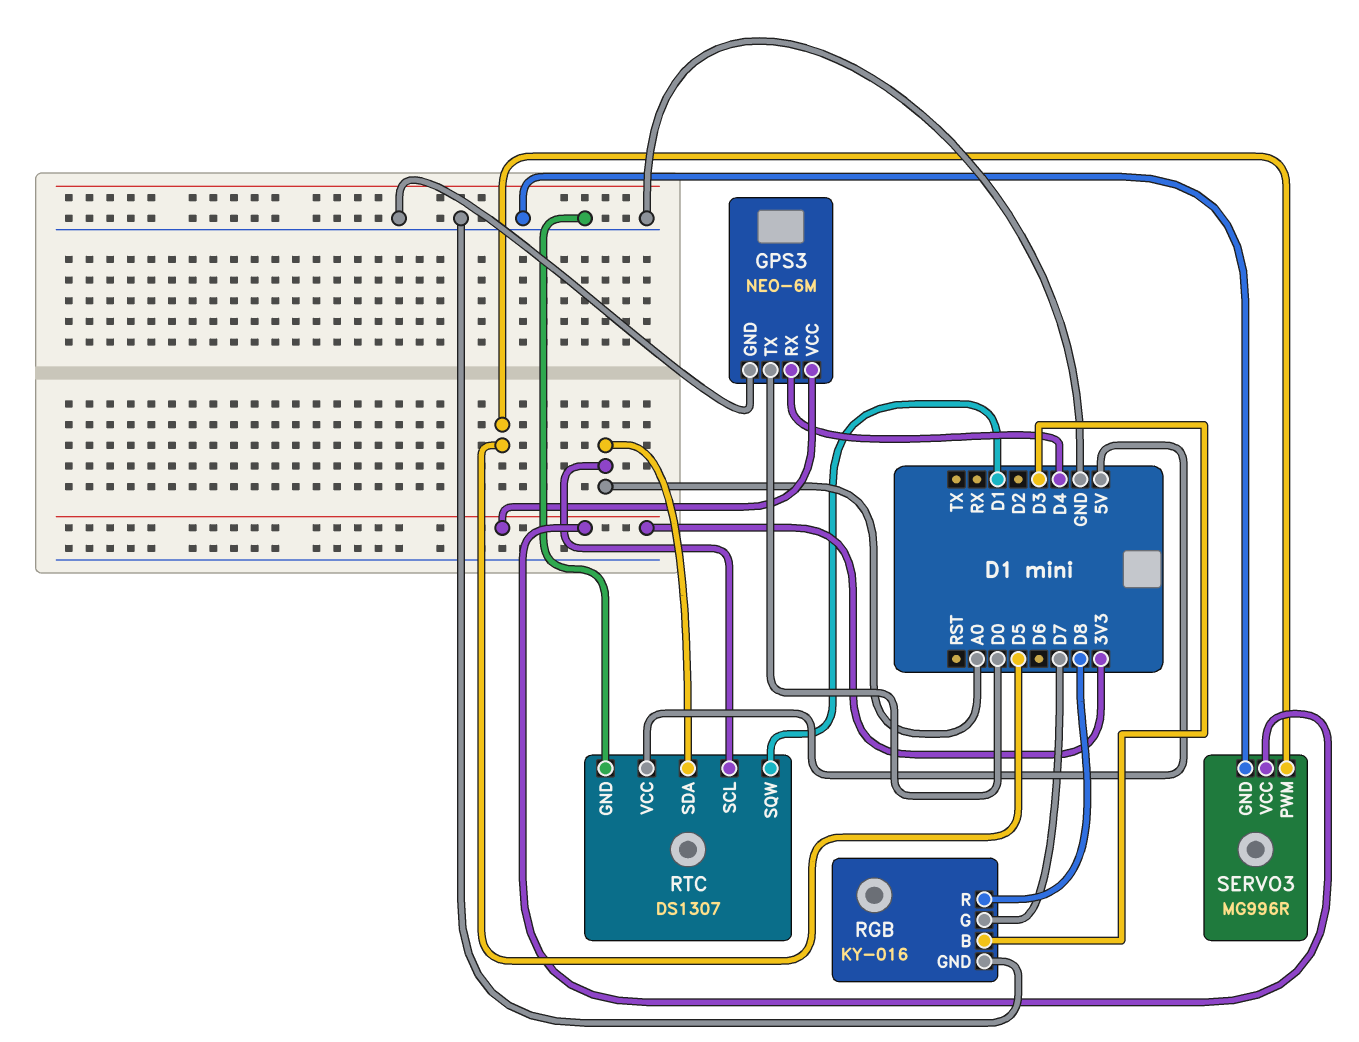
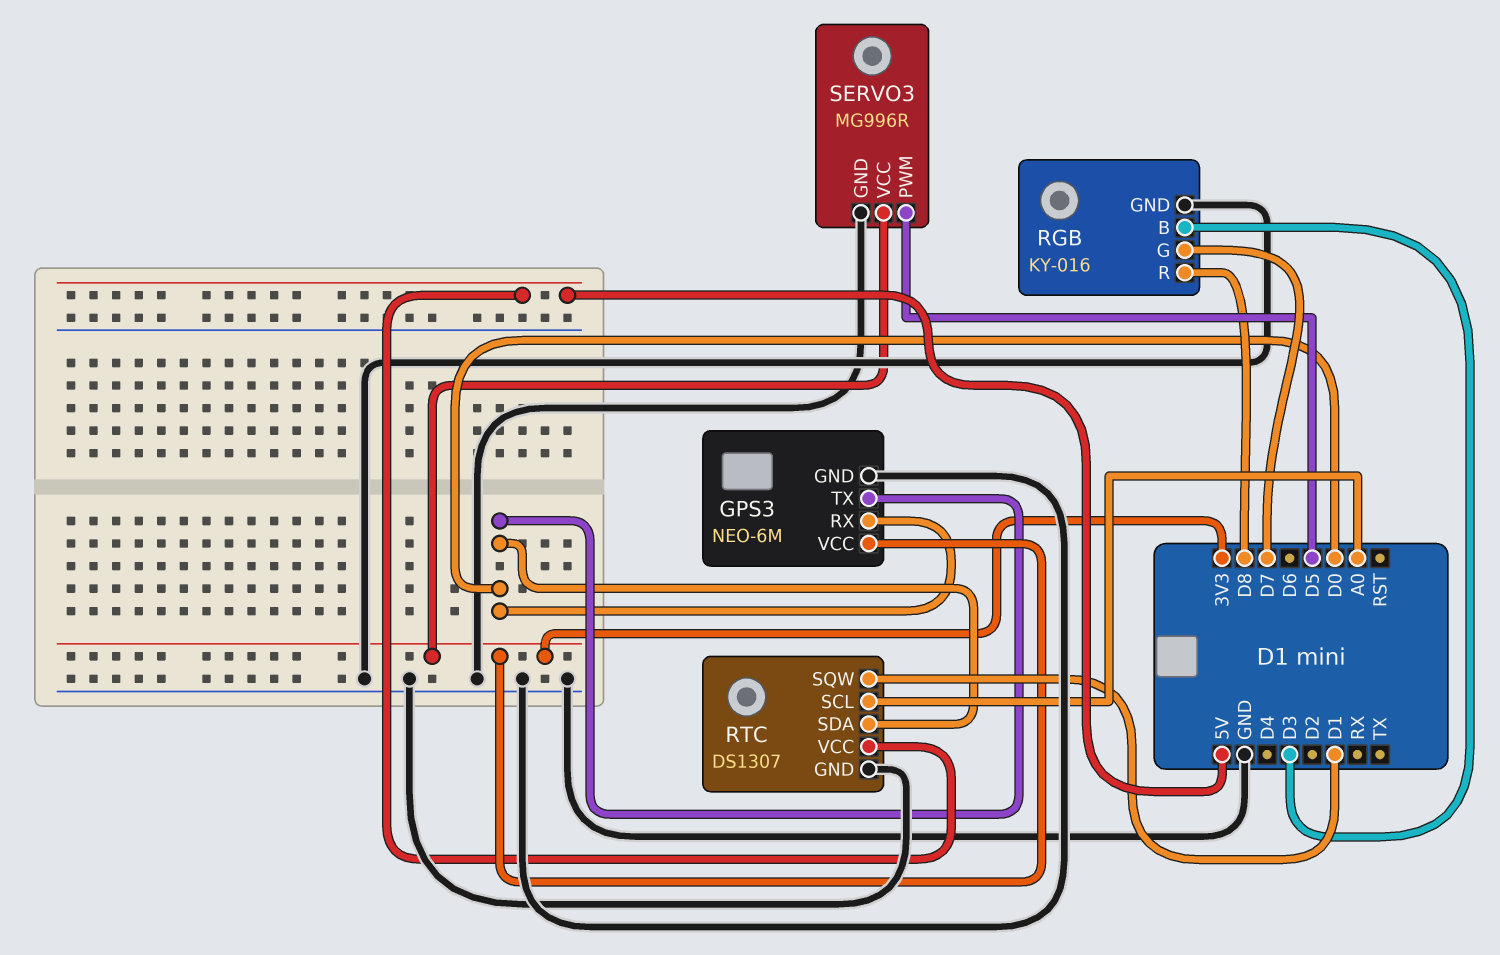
GPS3 pin RX: D4 -> D0
RTC pin SDA: A0 -> D0

